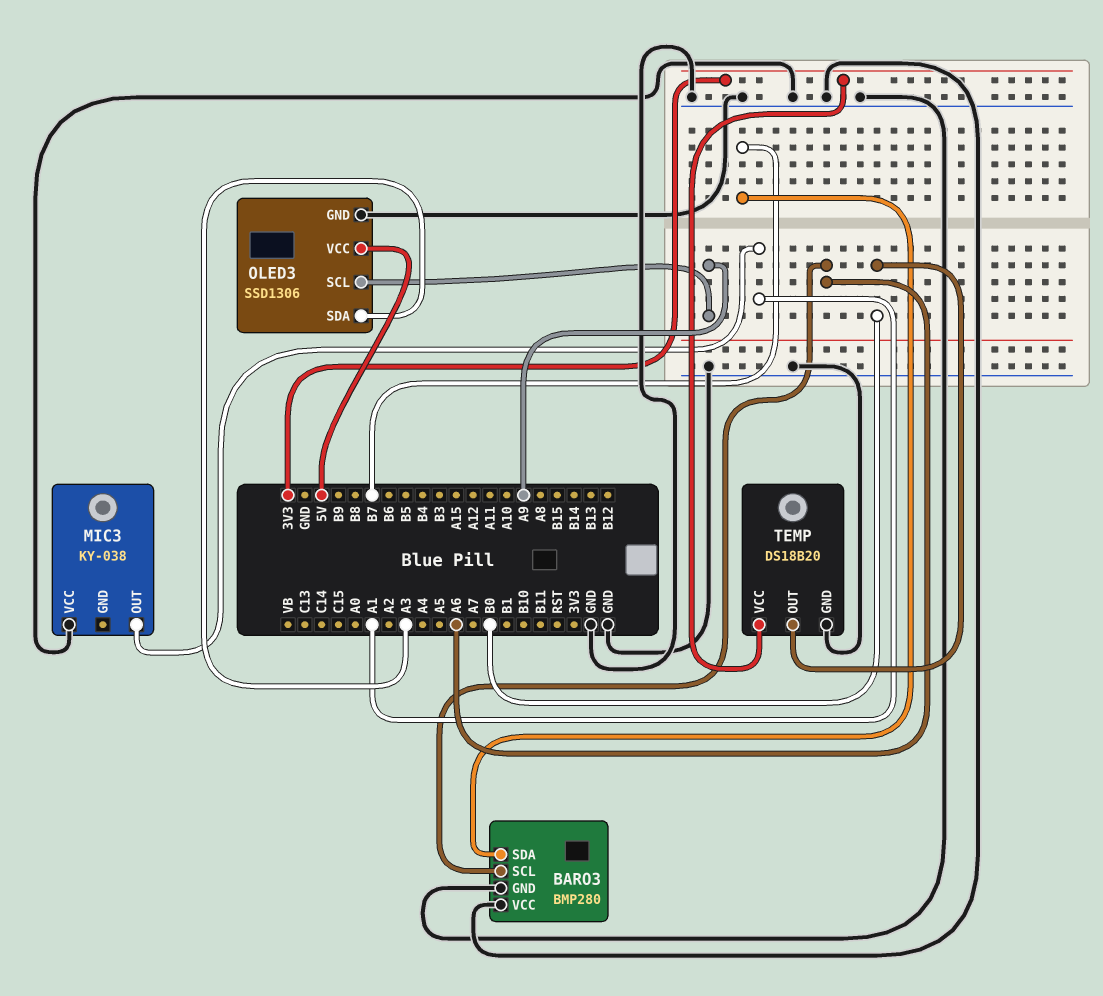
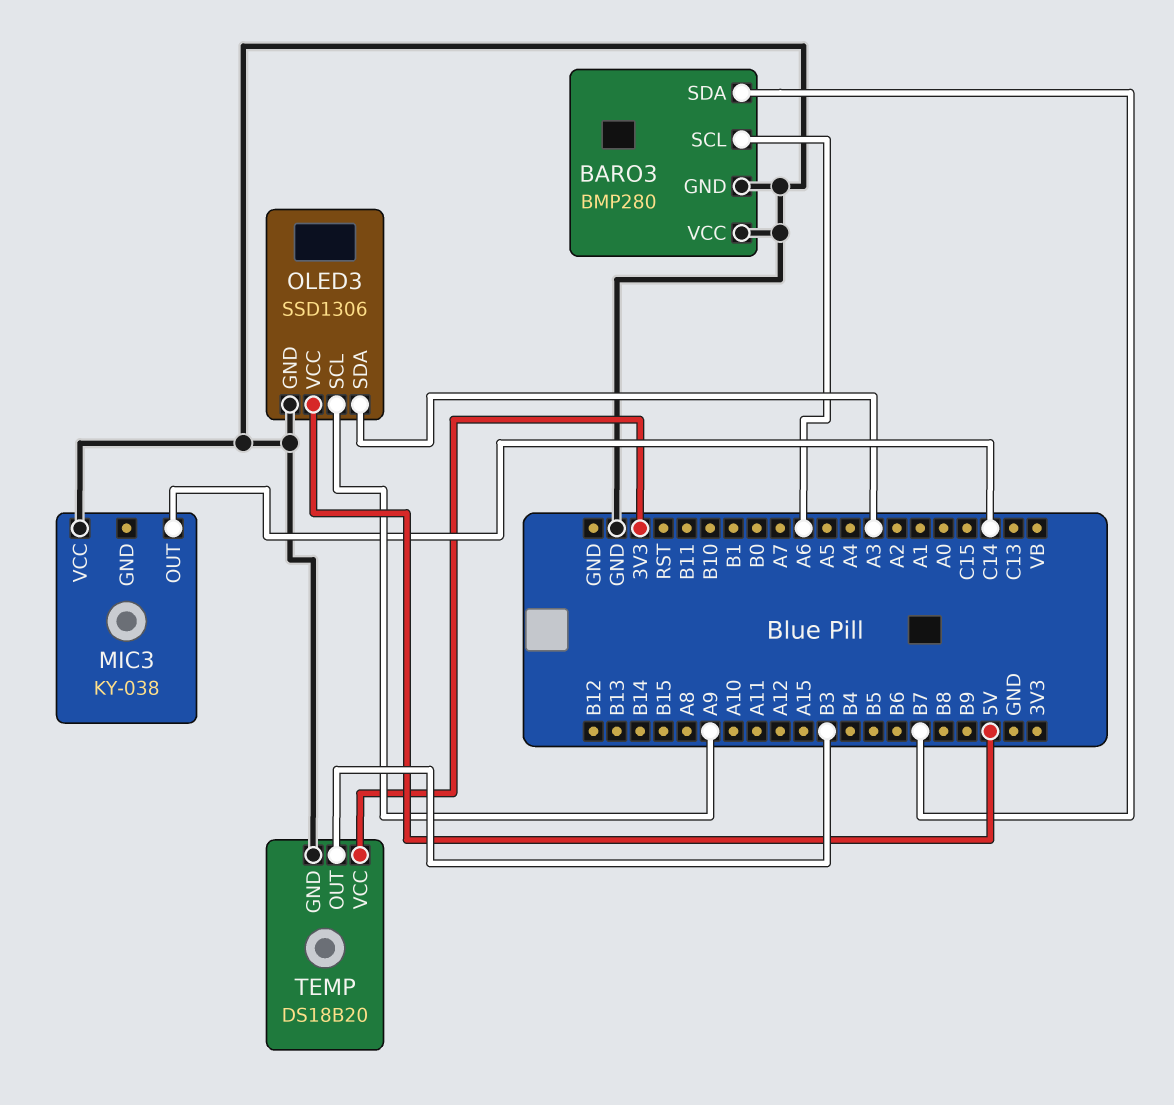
MIC3 pin OUT: A1 -> C14
TEMP pin OUT: B0 -> B3

